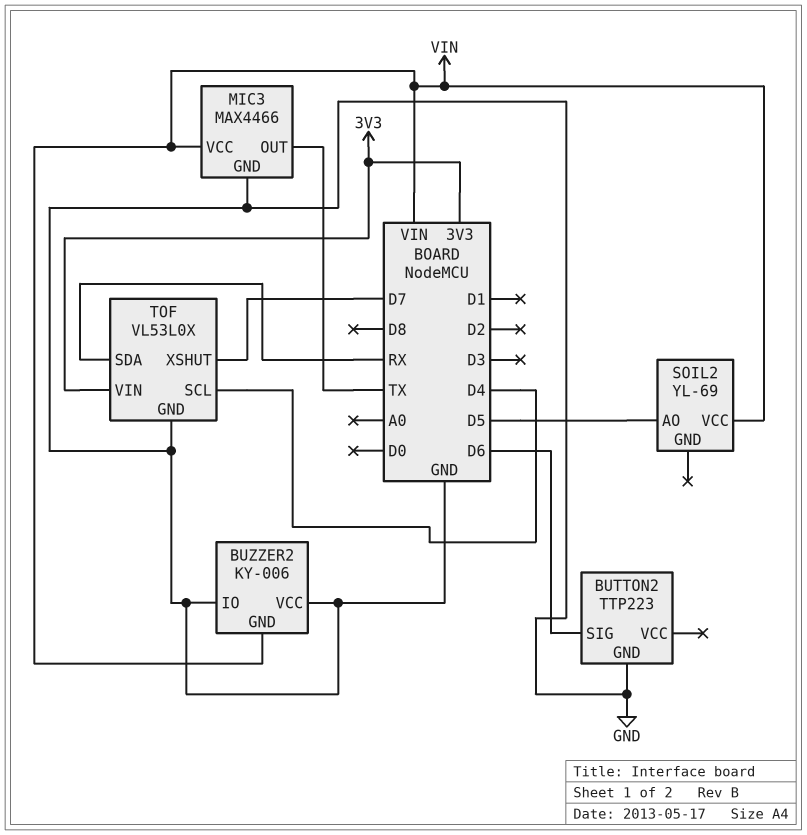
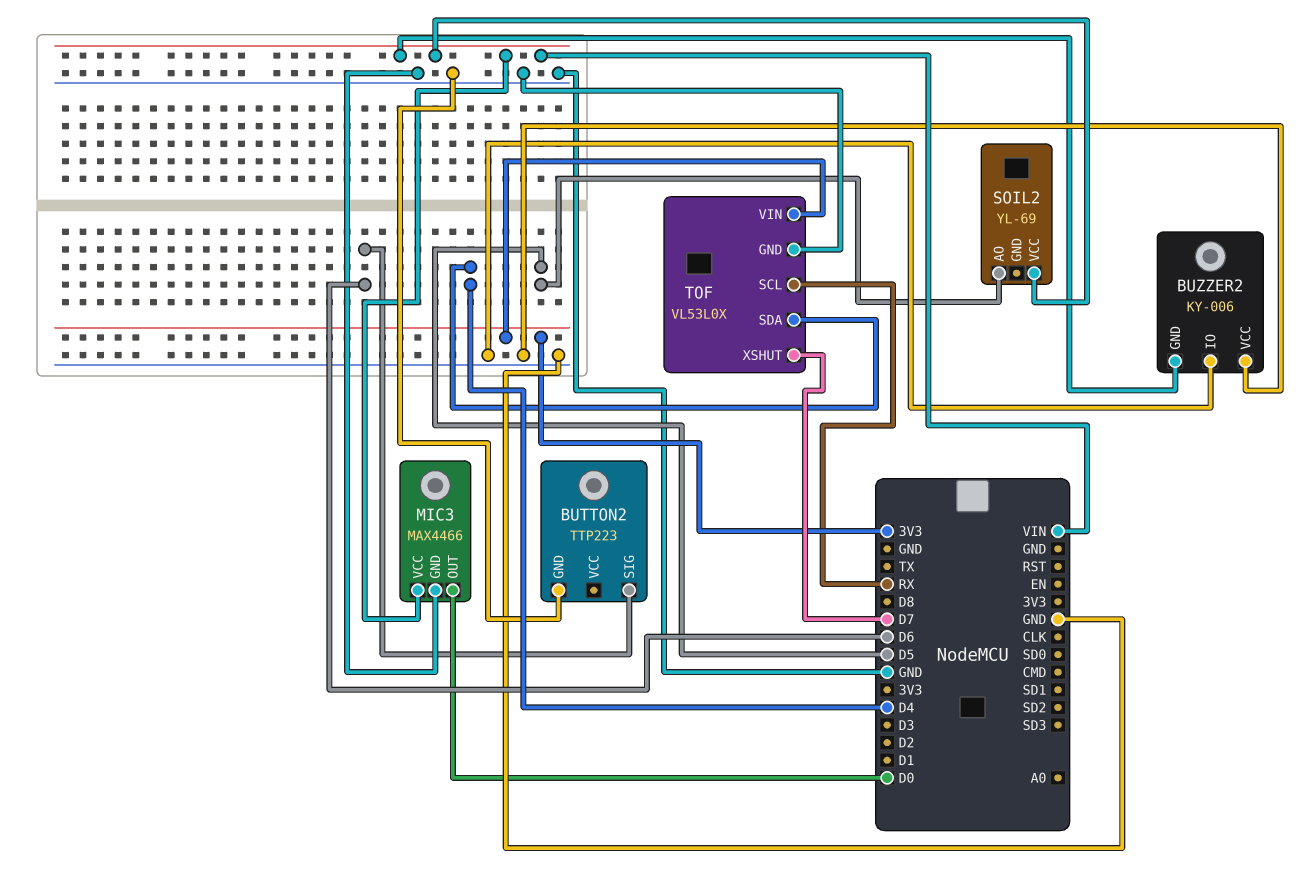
MIC3 pin OUT: TX -> D0
TOF pin SCL: D4 -> RX
TOF pin SDA: RX -> D4

